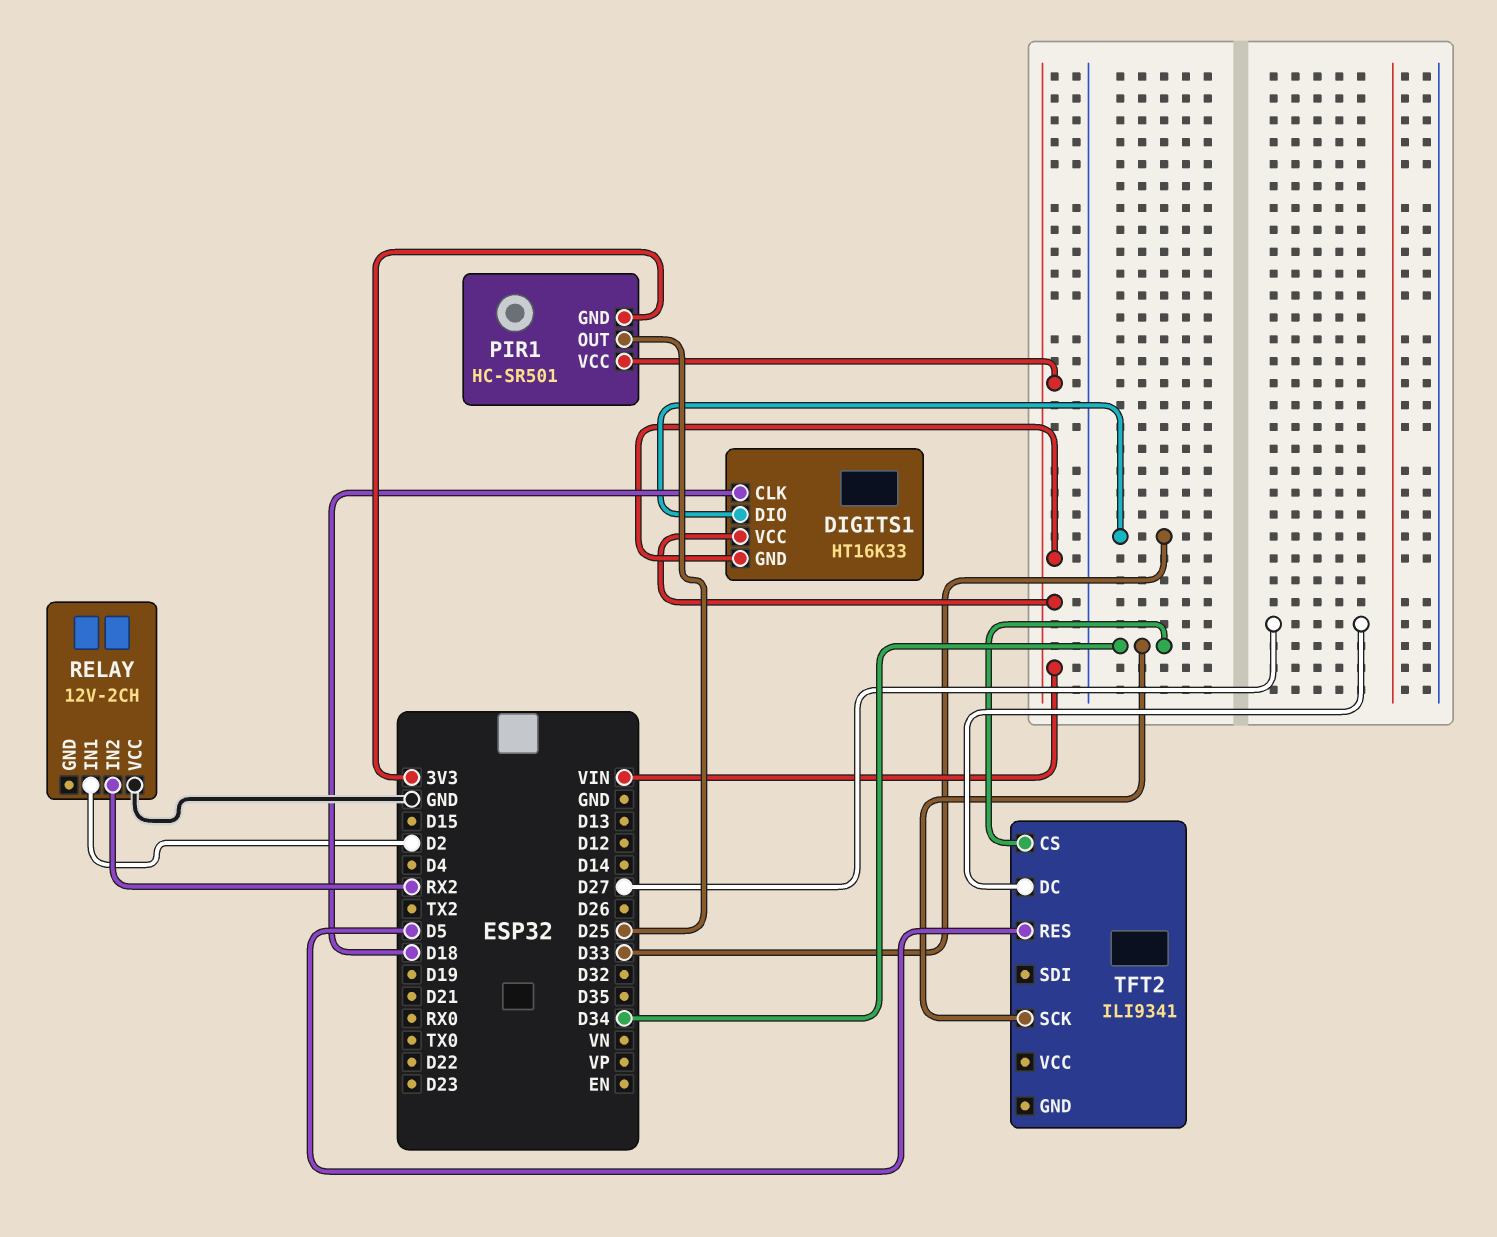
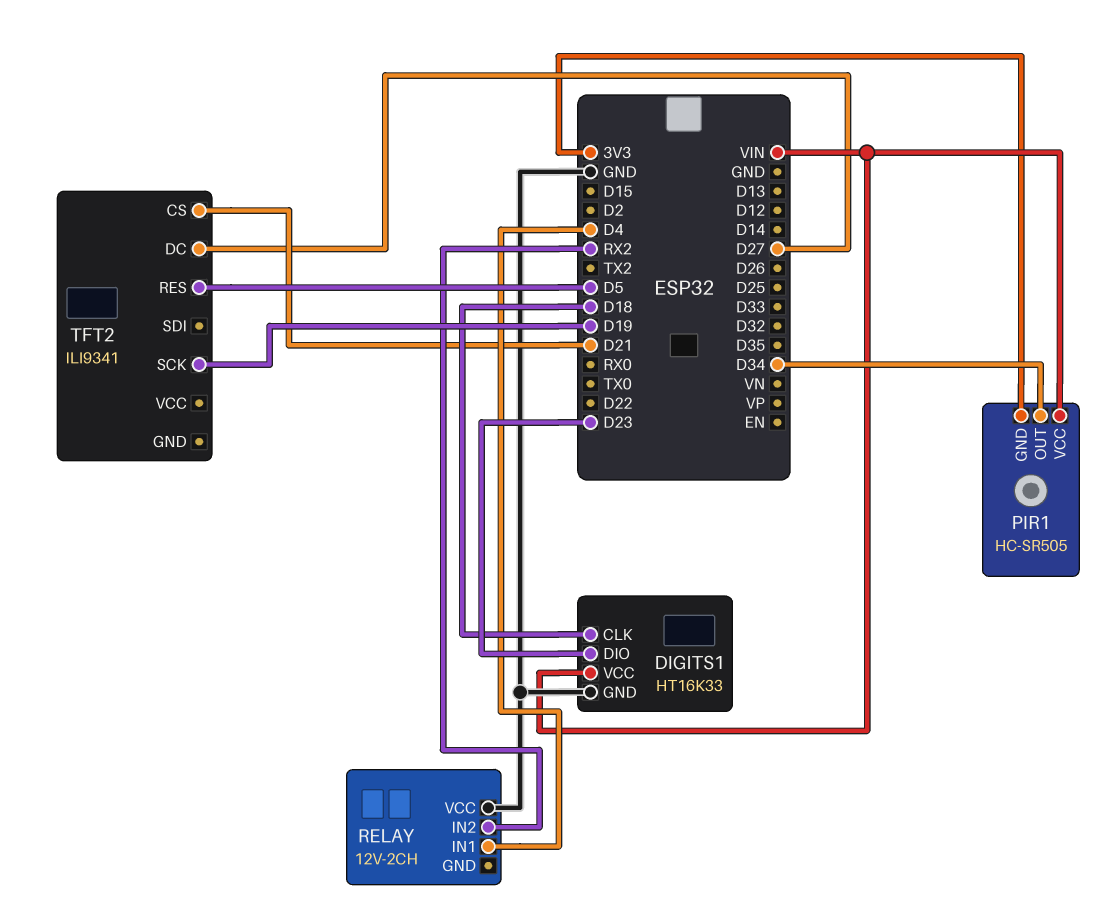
DIGITS1 pin DIO: D33 -> D23
DIGITS1 pin GND: VIN -> GND
PIR1: HC-SR501 -> HC-SR505
PIR1 pin OUT: D25 -> D34
RELAY pin IN1: D2 -> D4
TFT2 pin CS: D34 -> D21
TFT2 pin SCK: D34 -> D19

